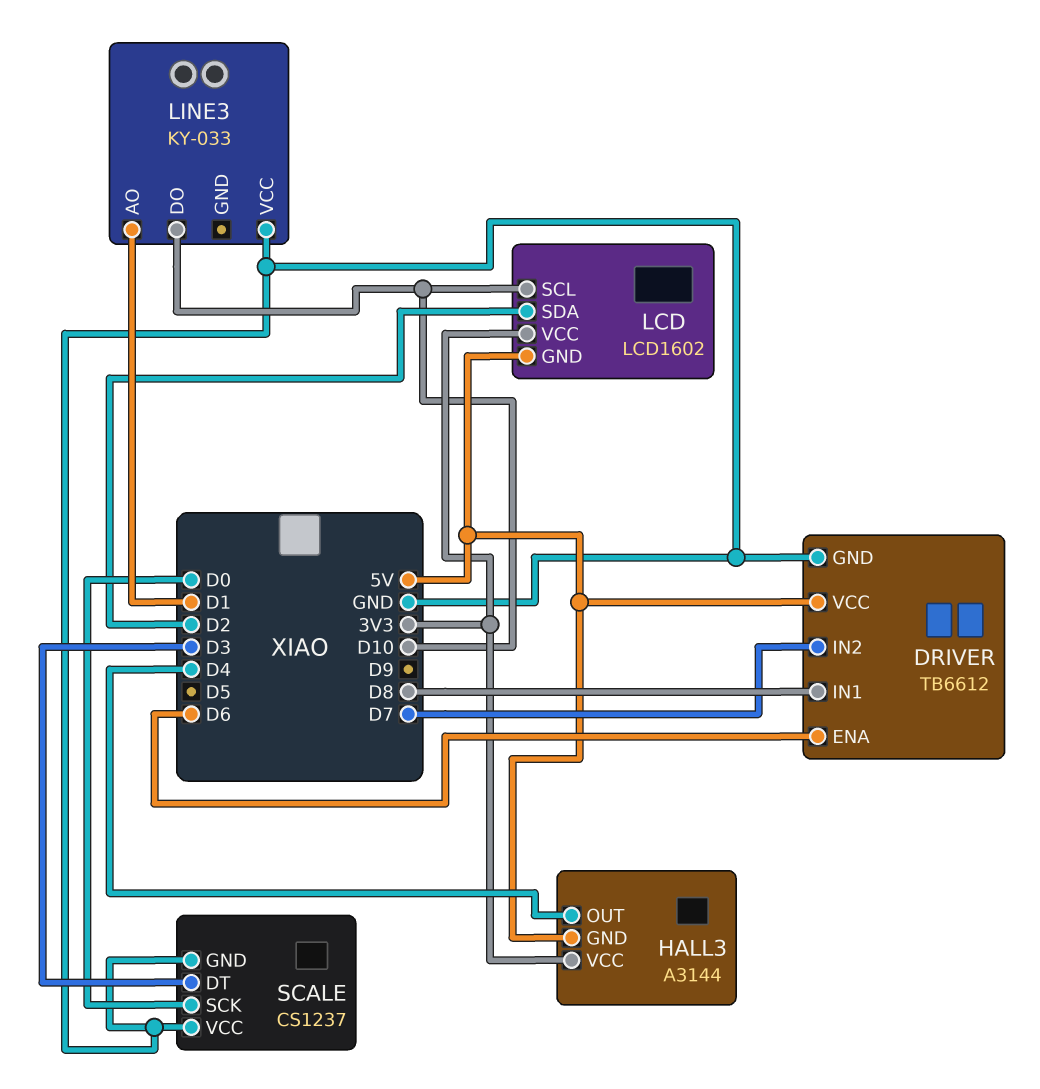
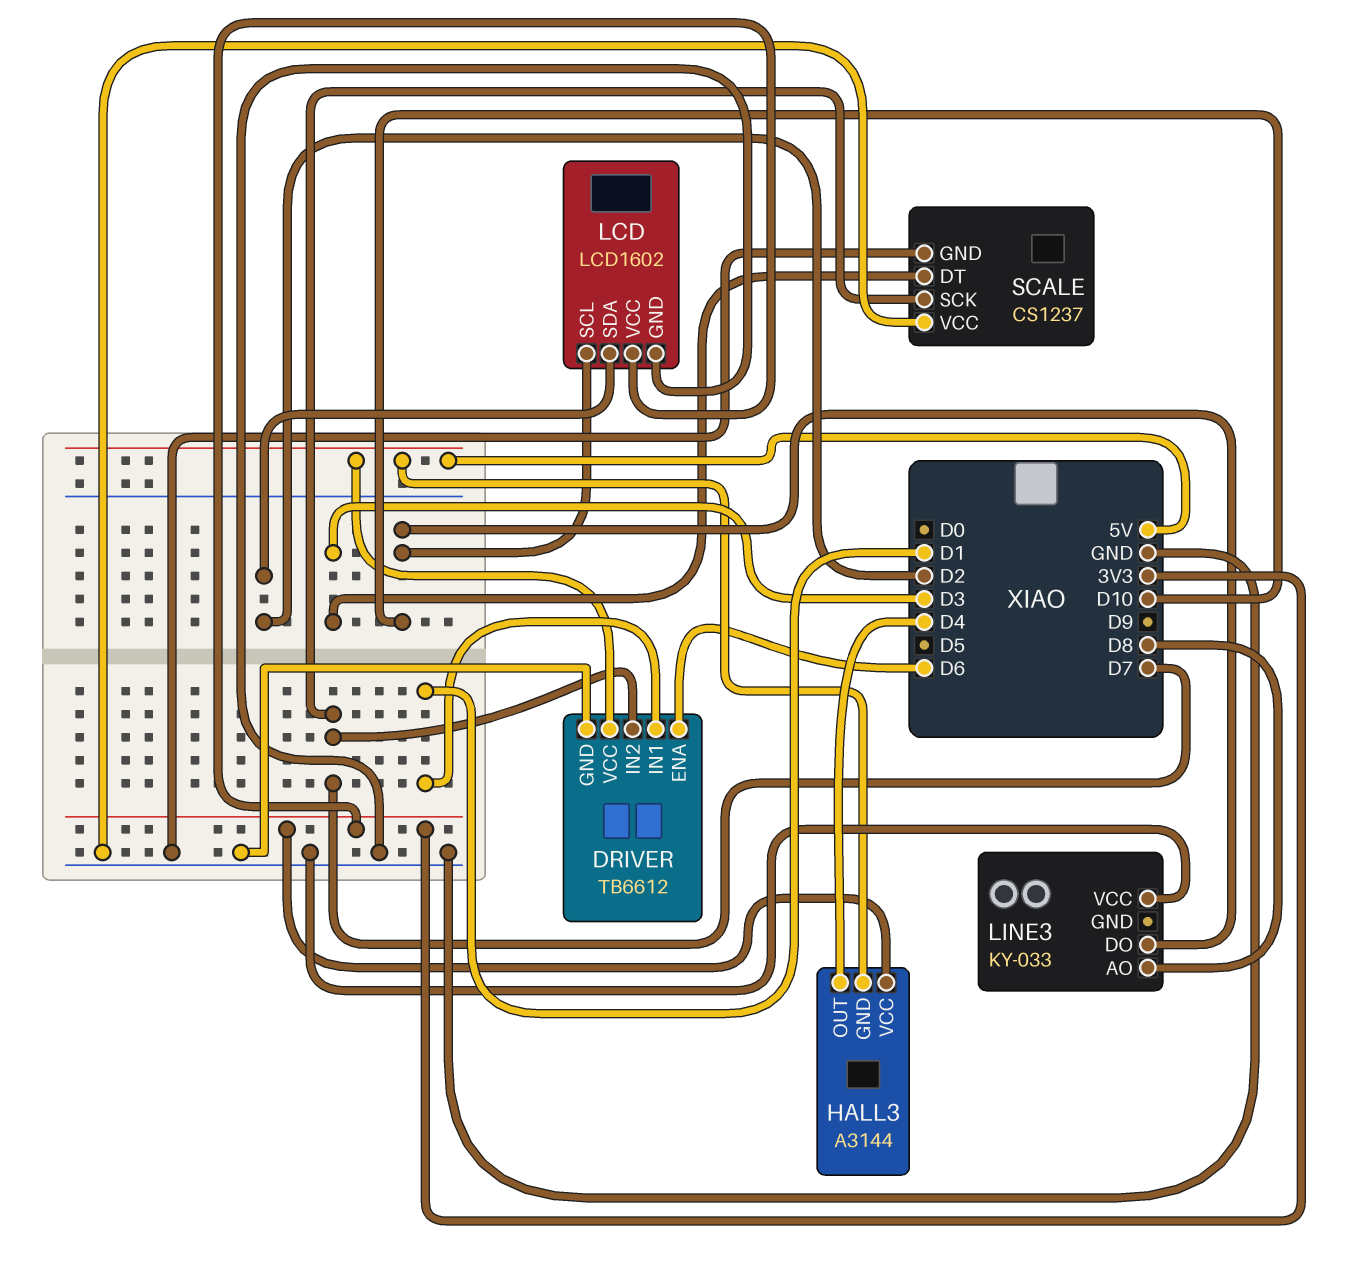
DRIVER pin IN1: D8 -> D1
LCD pin GND: 5V -> GND
LINE3 pin AO: D1 -> D8
SCALE pin SCK: D0 -> D7

